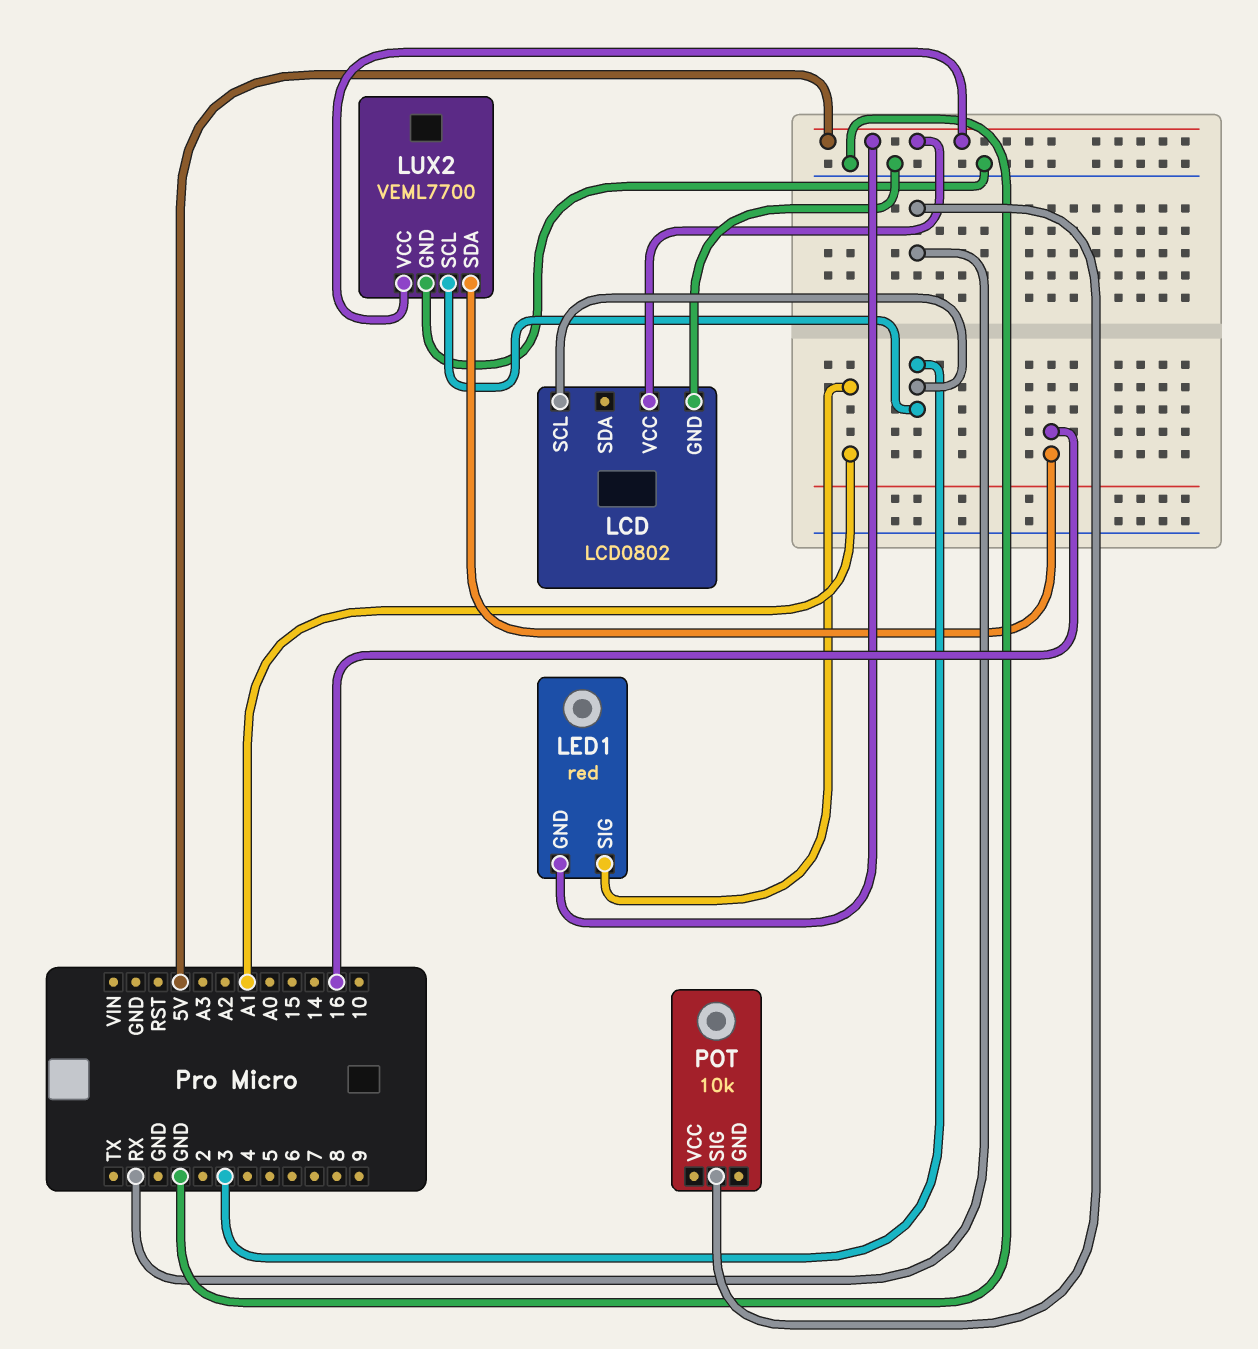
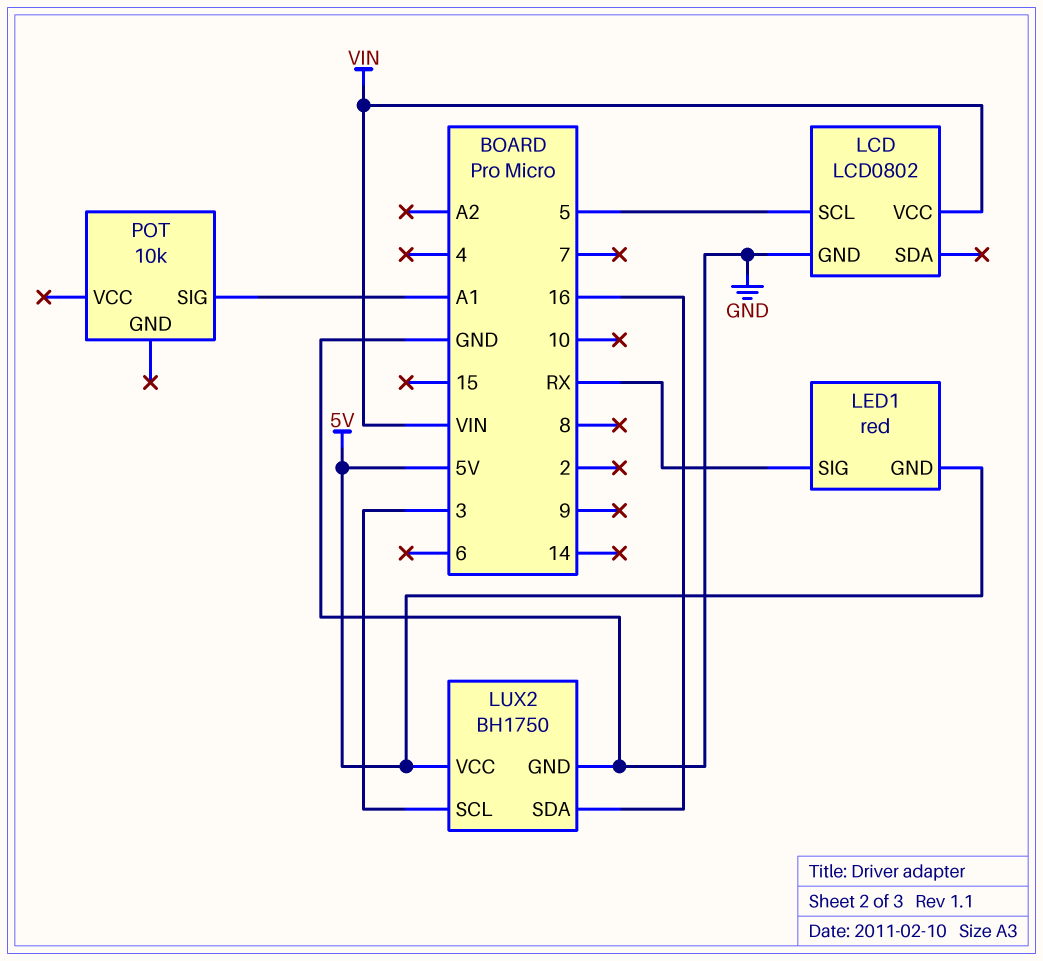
LCD pin SCL: 3 -> 5
LCD pin VCC: 5V -> VIN
LED1 pin SIG: A1 -> RX
LUX2: VEML7700 -> BH1750
POT pin SIG: RX -> A1

